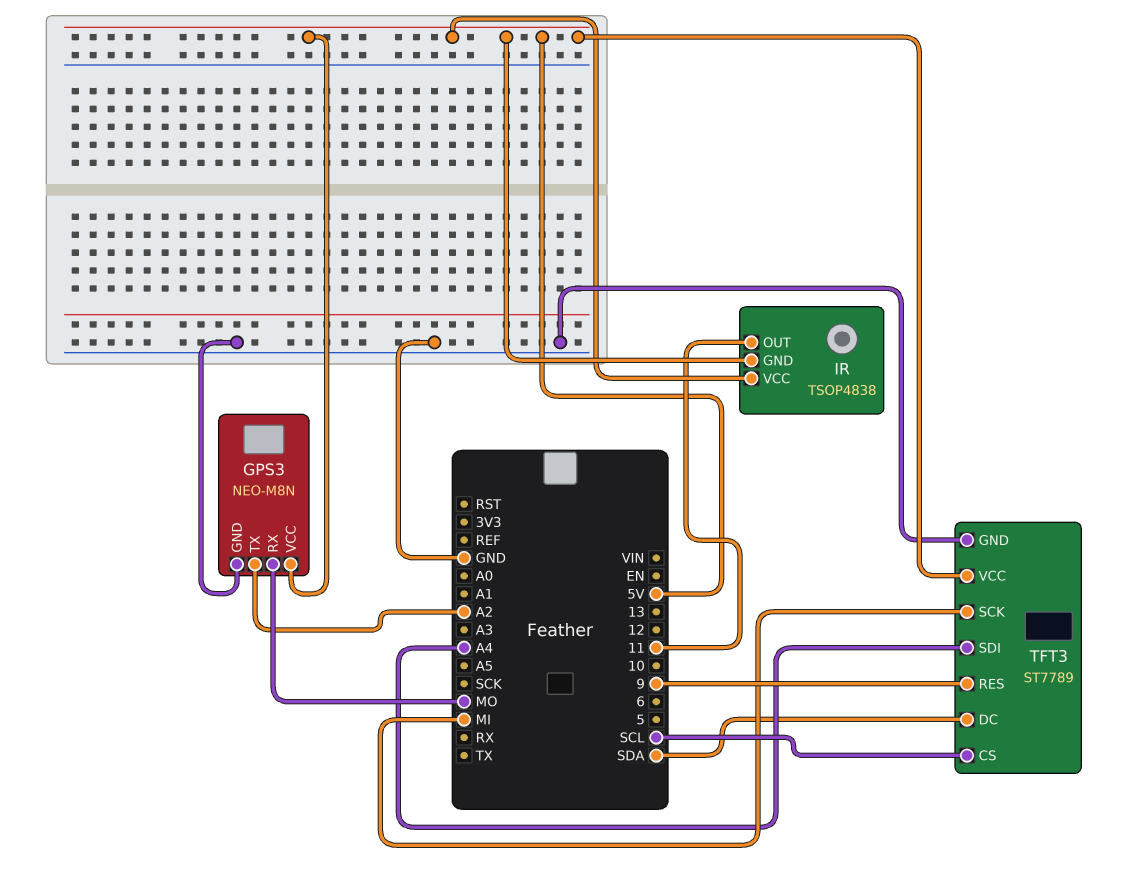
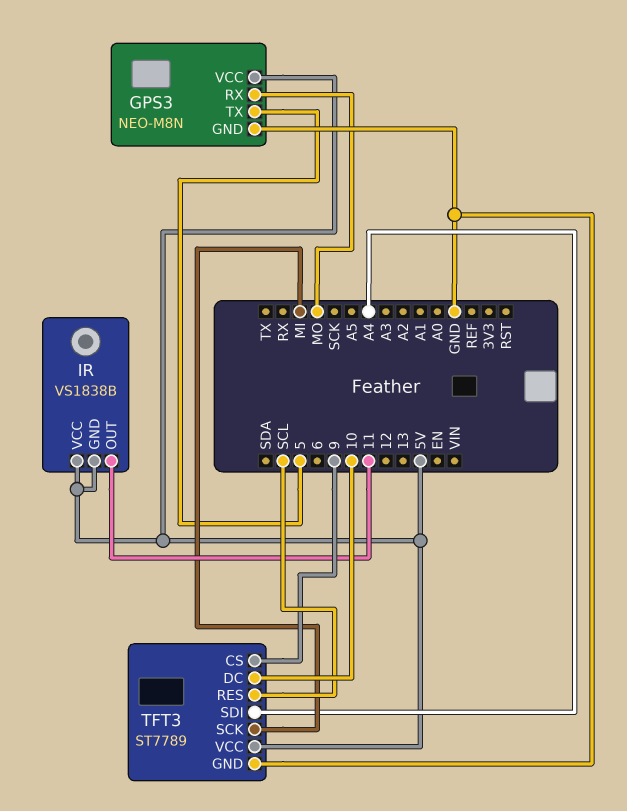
GPS3 pin TX: A2 -> 5
IR: TSOP4838 -> VS1838B
TFT3 pin CS: SCL -> 9
TFT3 pin DC: SDA -> 10
TFT3 pin RES: 9 -> SCL

